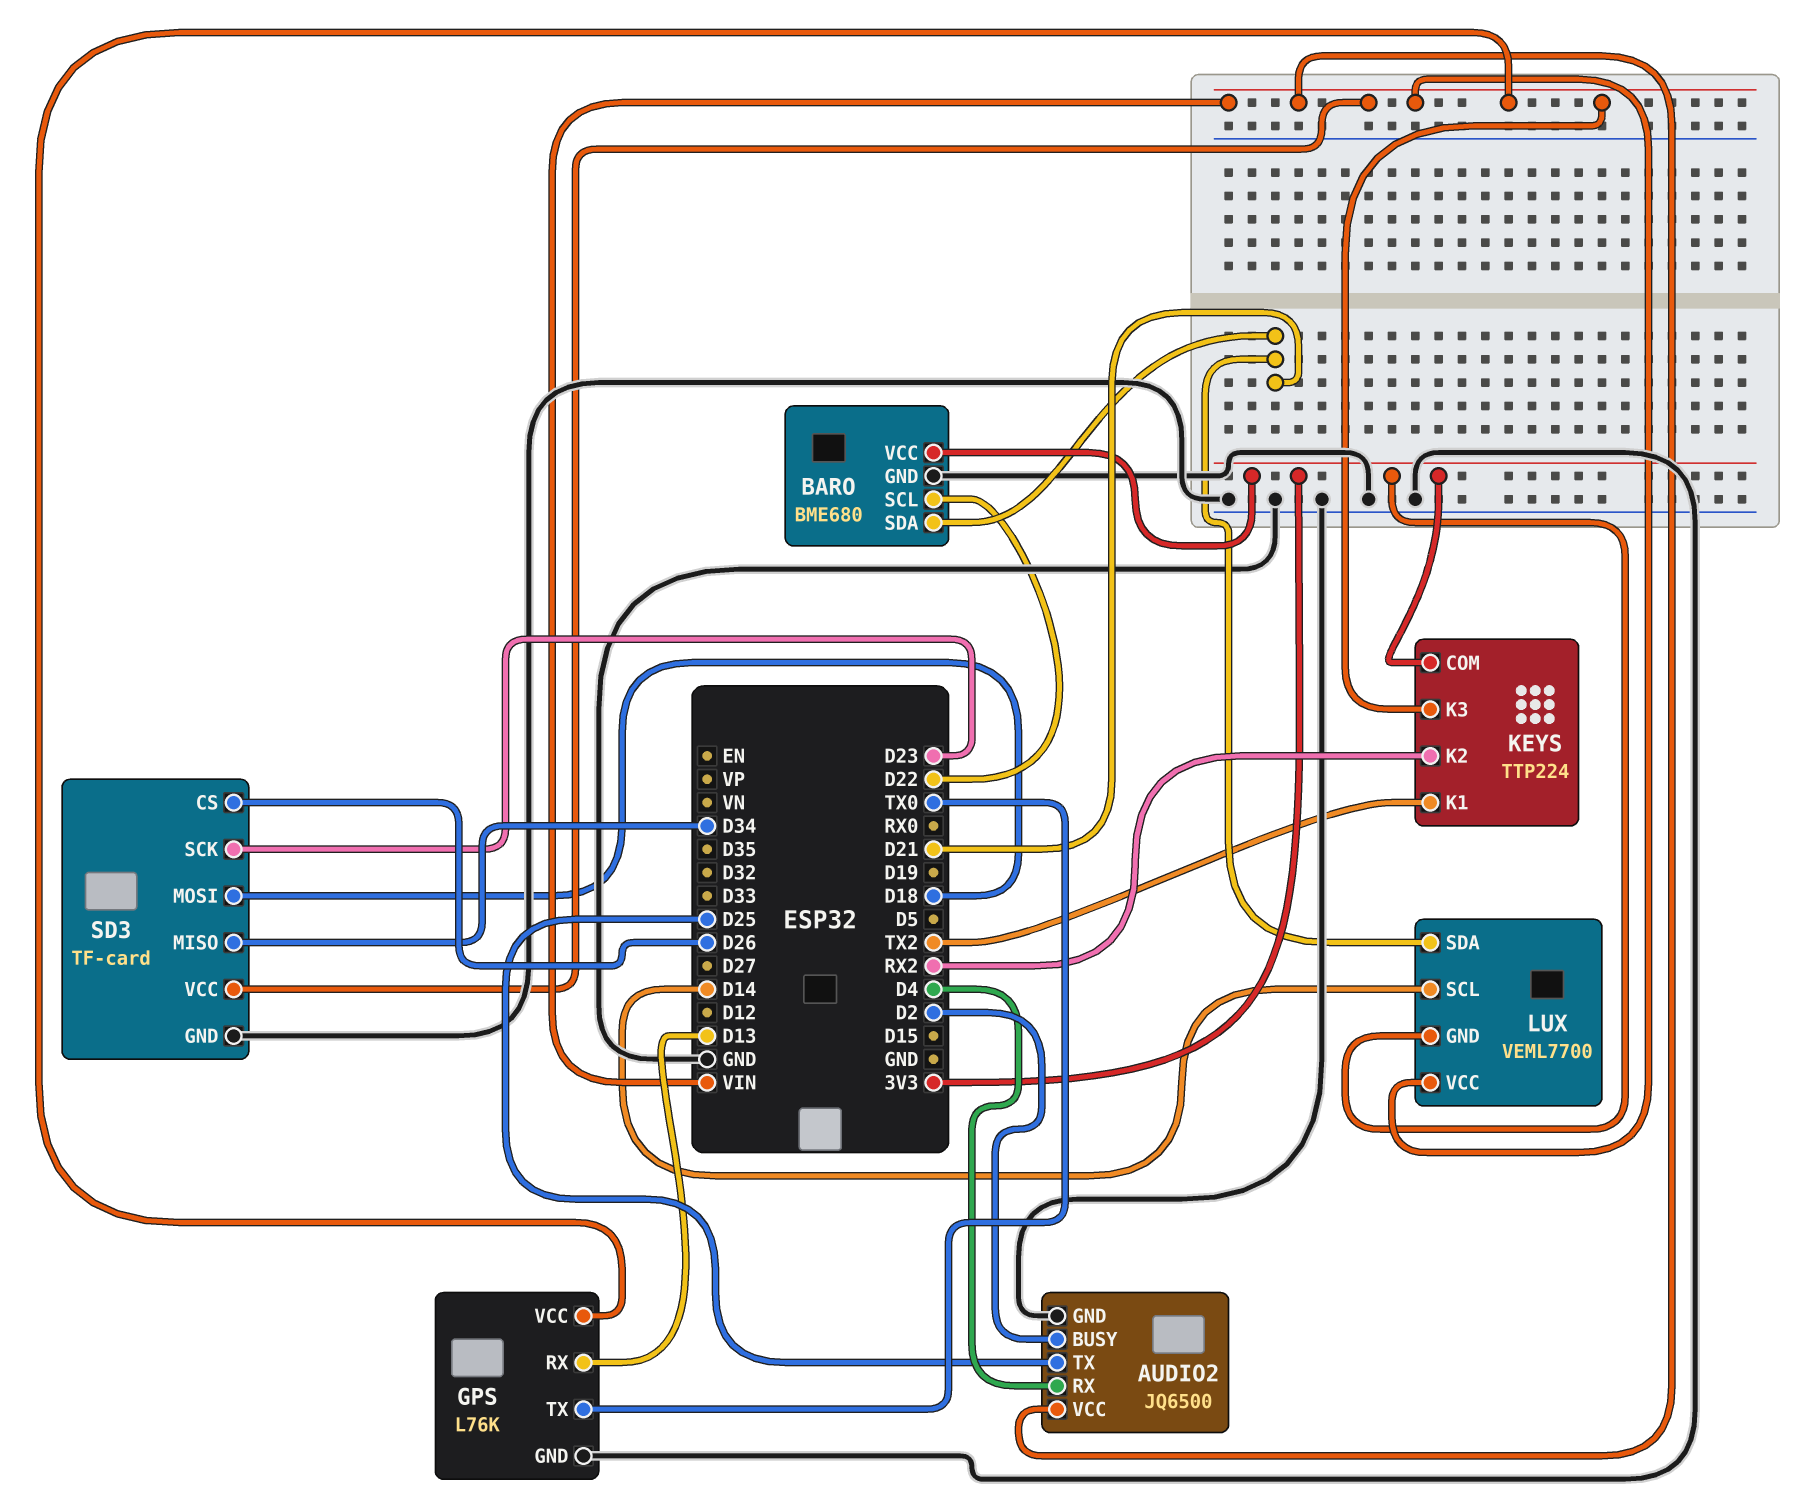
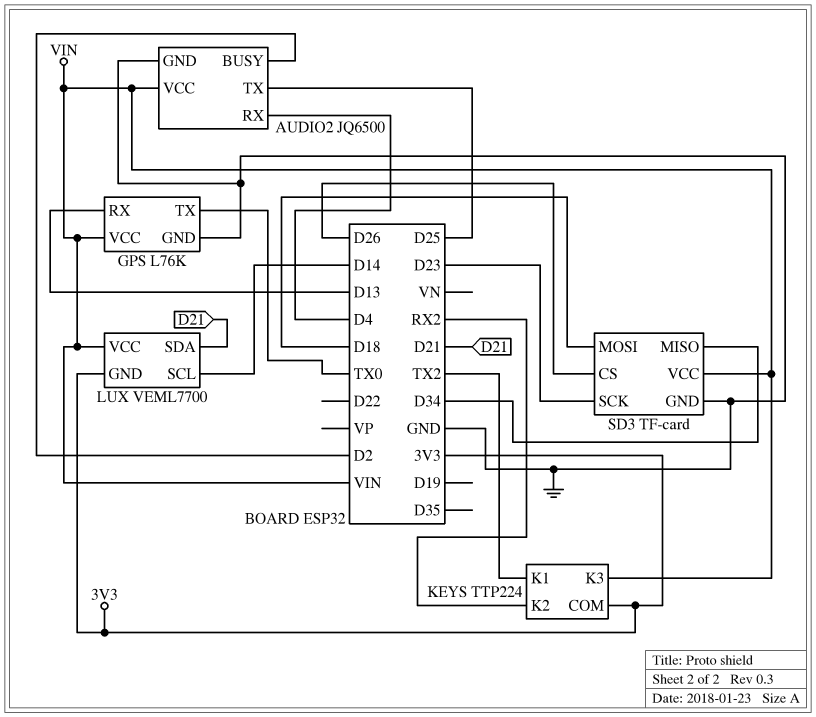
BARO: BME680 -> none
BARO pin GND: GND -> none
BARO pin SCL: D22 -> none
BARO pin SDA: D21 -> none
BARO pin VCC: 3V3 -> none

